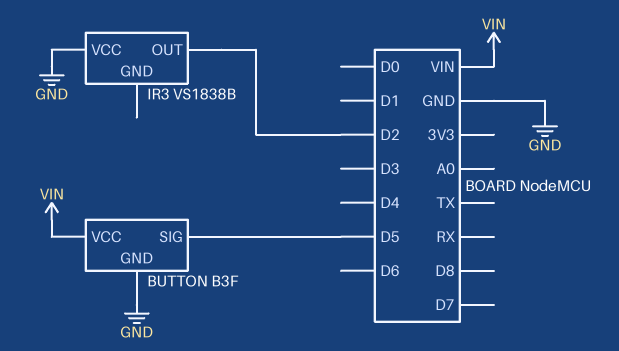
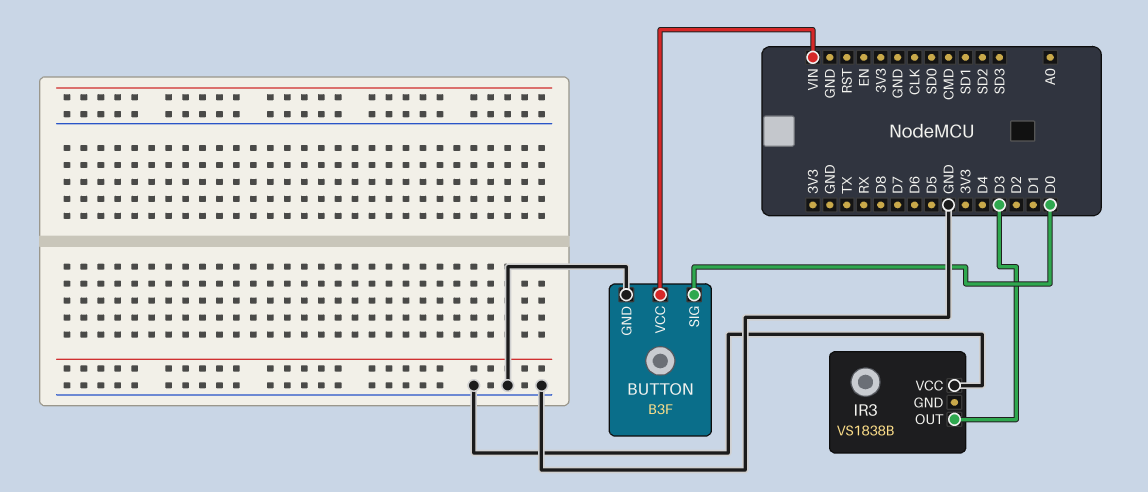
BUTTON pin SIG: D5 -> D0
IR3 pin OUT: D2 -> D3

